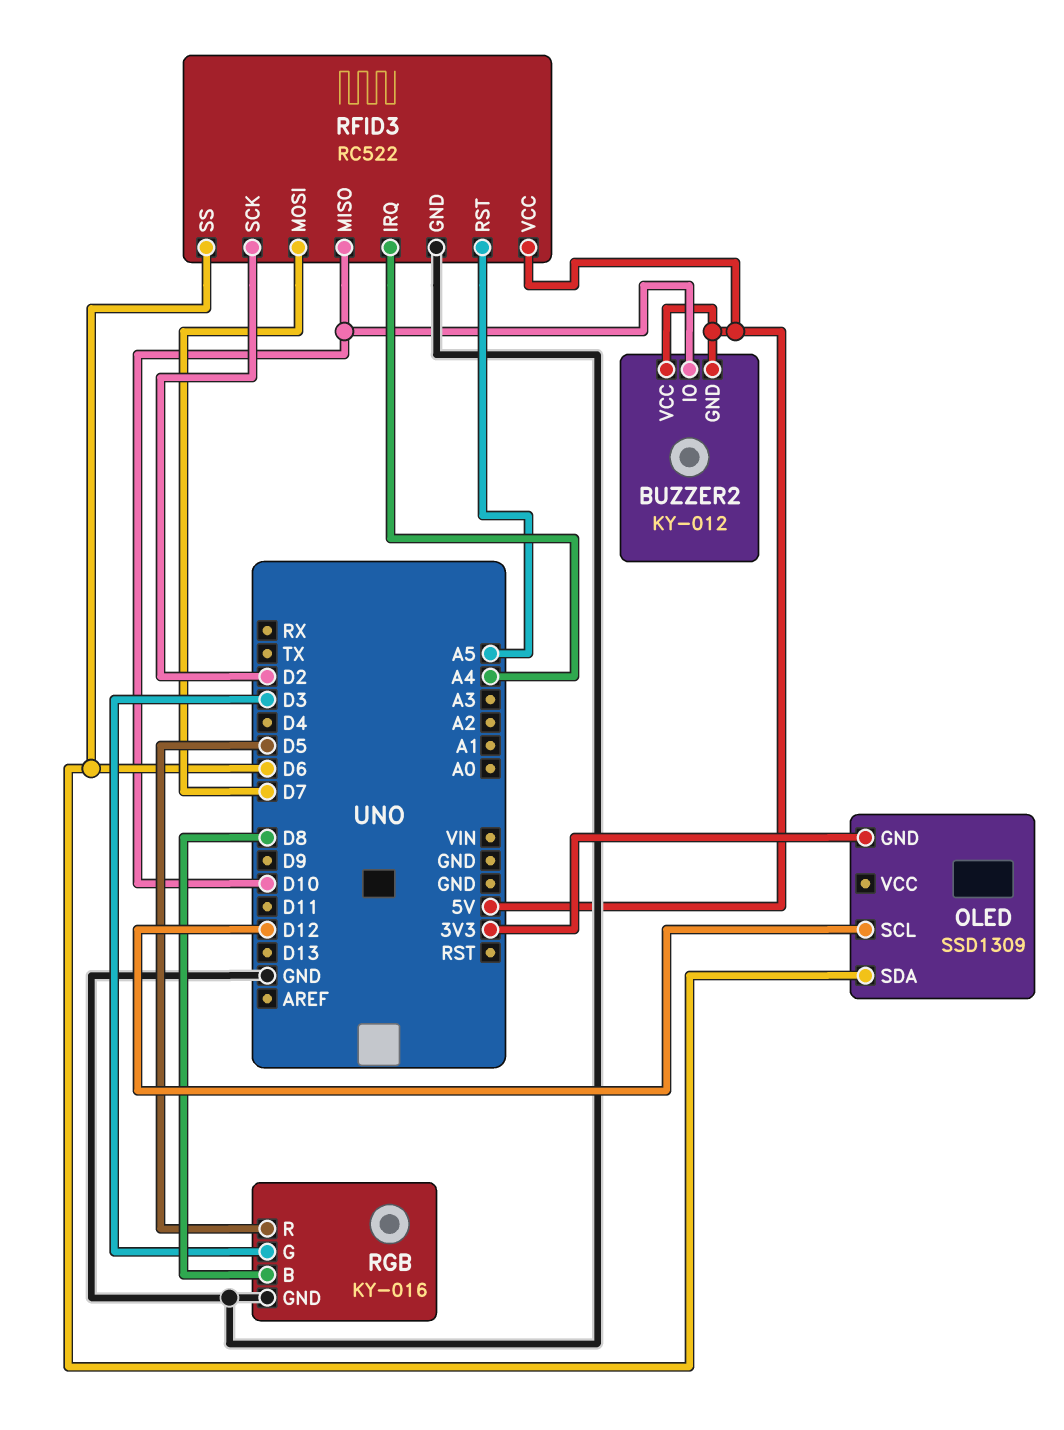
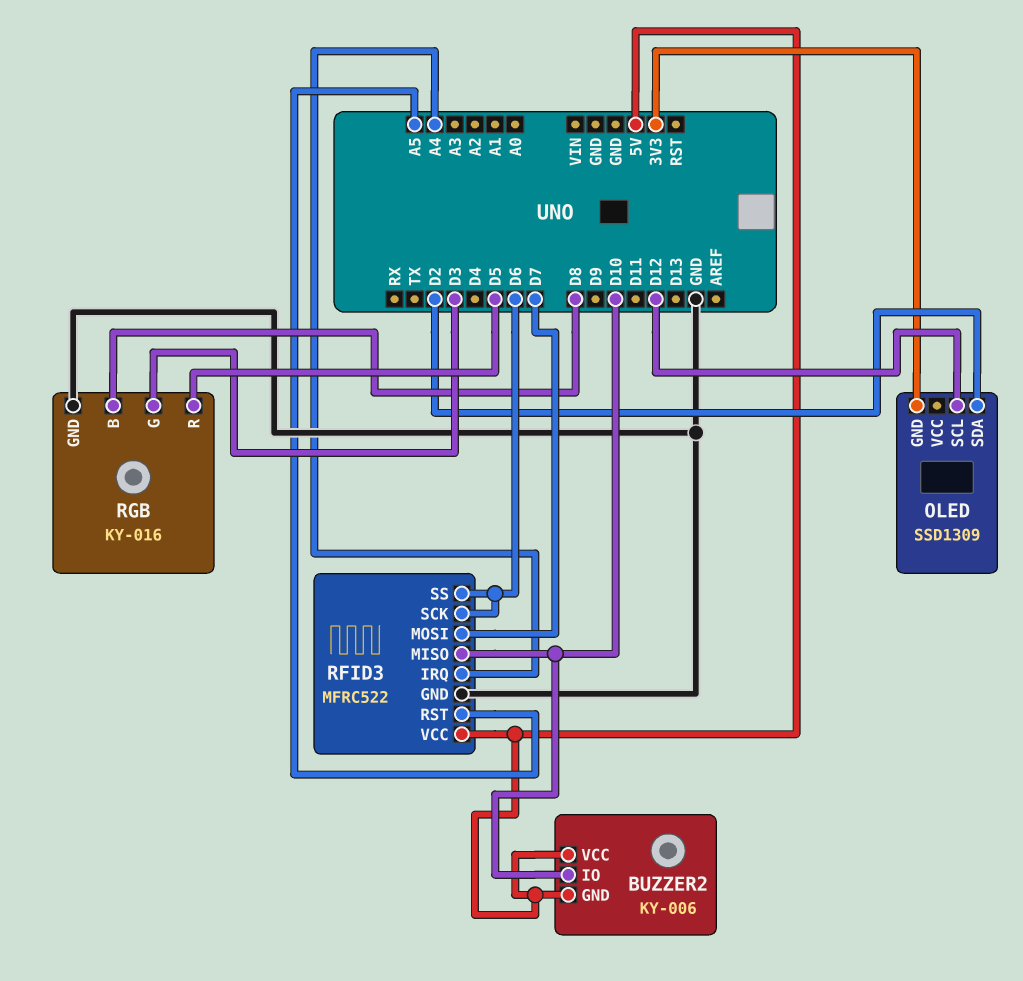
BUZZER2: KY-012 -> KY-006
OLED pin SDA: D6 -> D2
RFID3: RC522 -> MFRC522
RFID3 pin SCK: D2 -> D6

